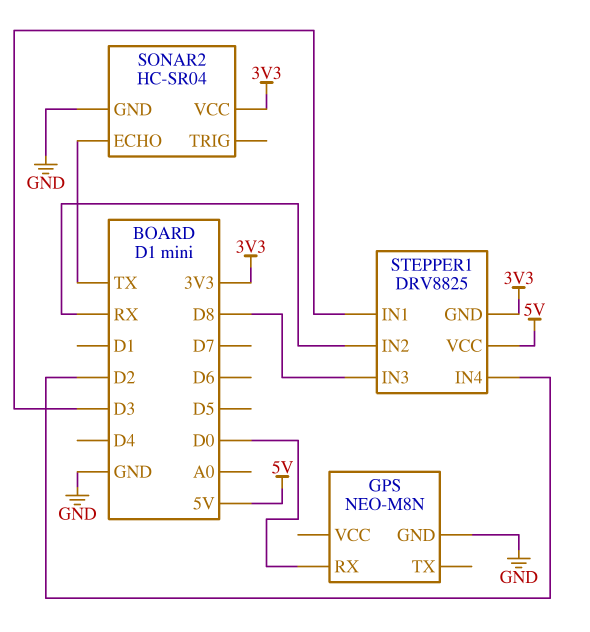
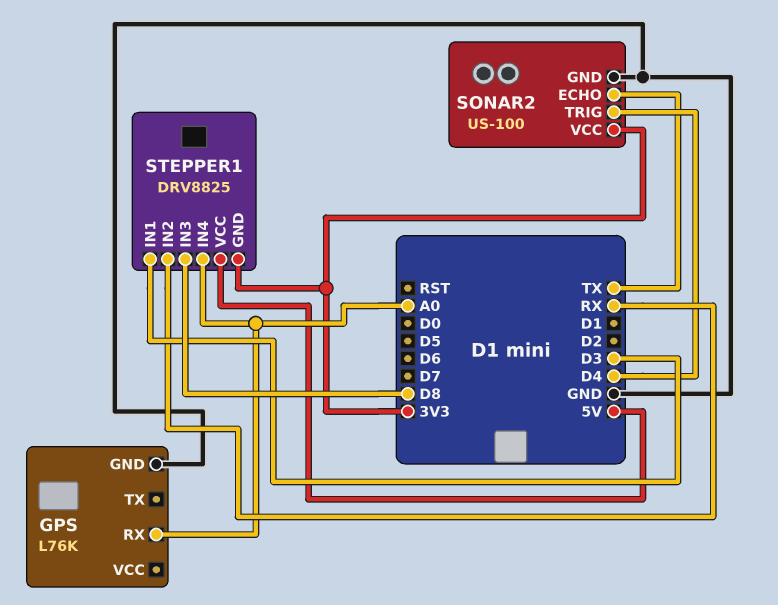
GPS: NEO-M8N -> L76K
GPS pin RX: D0 -> A0
SONAR2: HC-SR04 -> US-100
SONAR2 pin TRIG: none -> D4
STEPPER1 pin IN4: D2 -> A0

